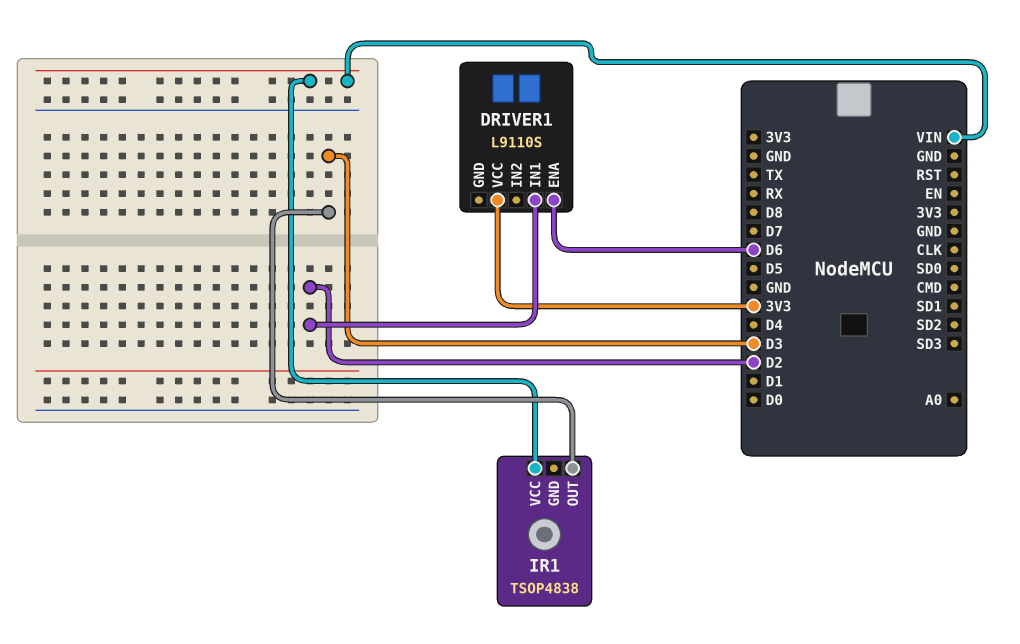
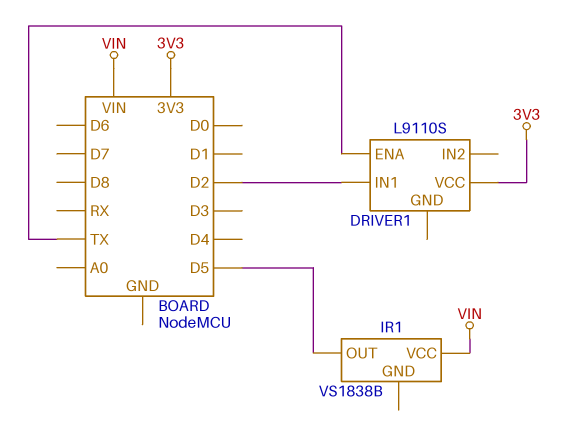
DRIVER1 pin ENA: D6 -> TX
IR1: TSOP4838 -> VS1838B
IR1 pin OUT: D3 -> D5

